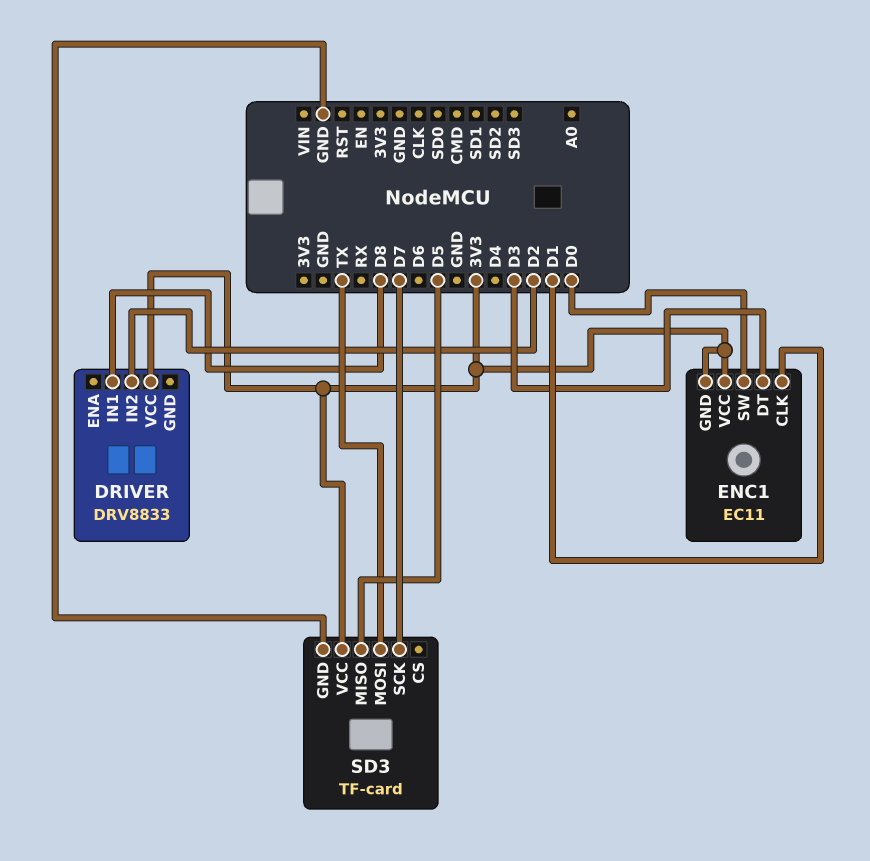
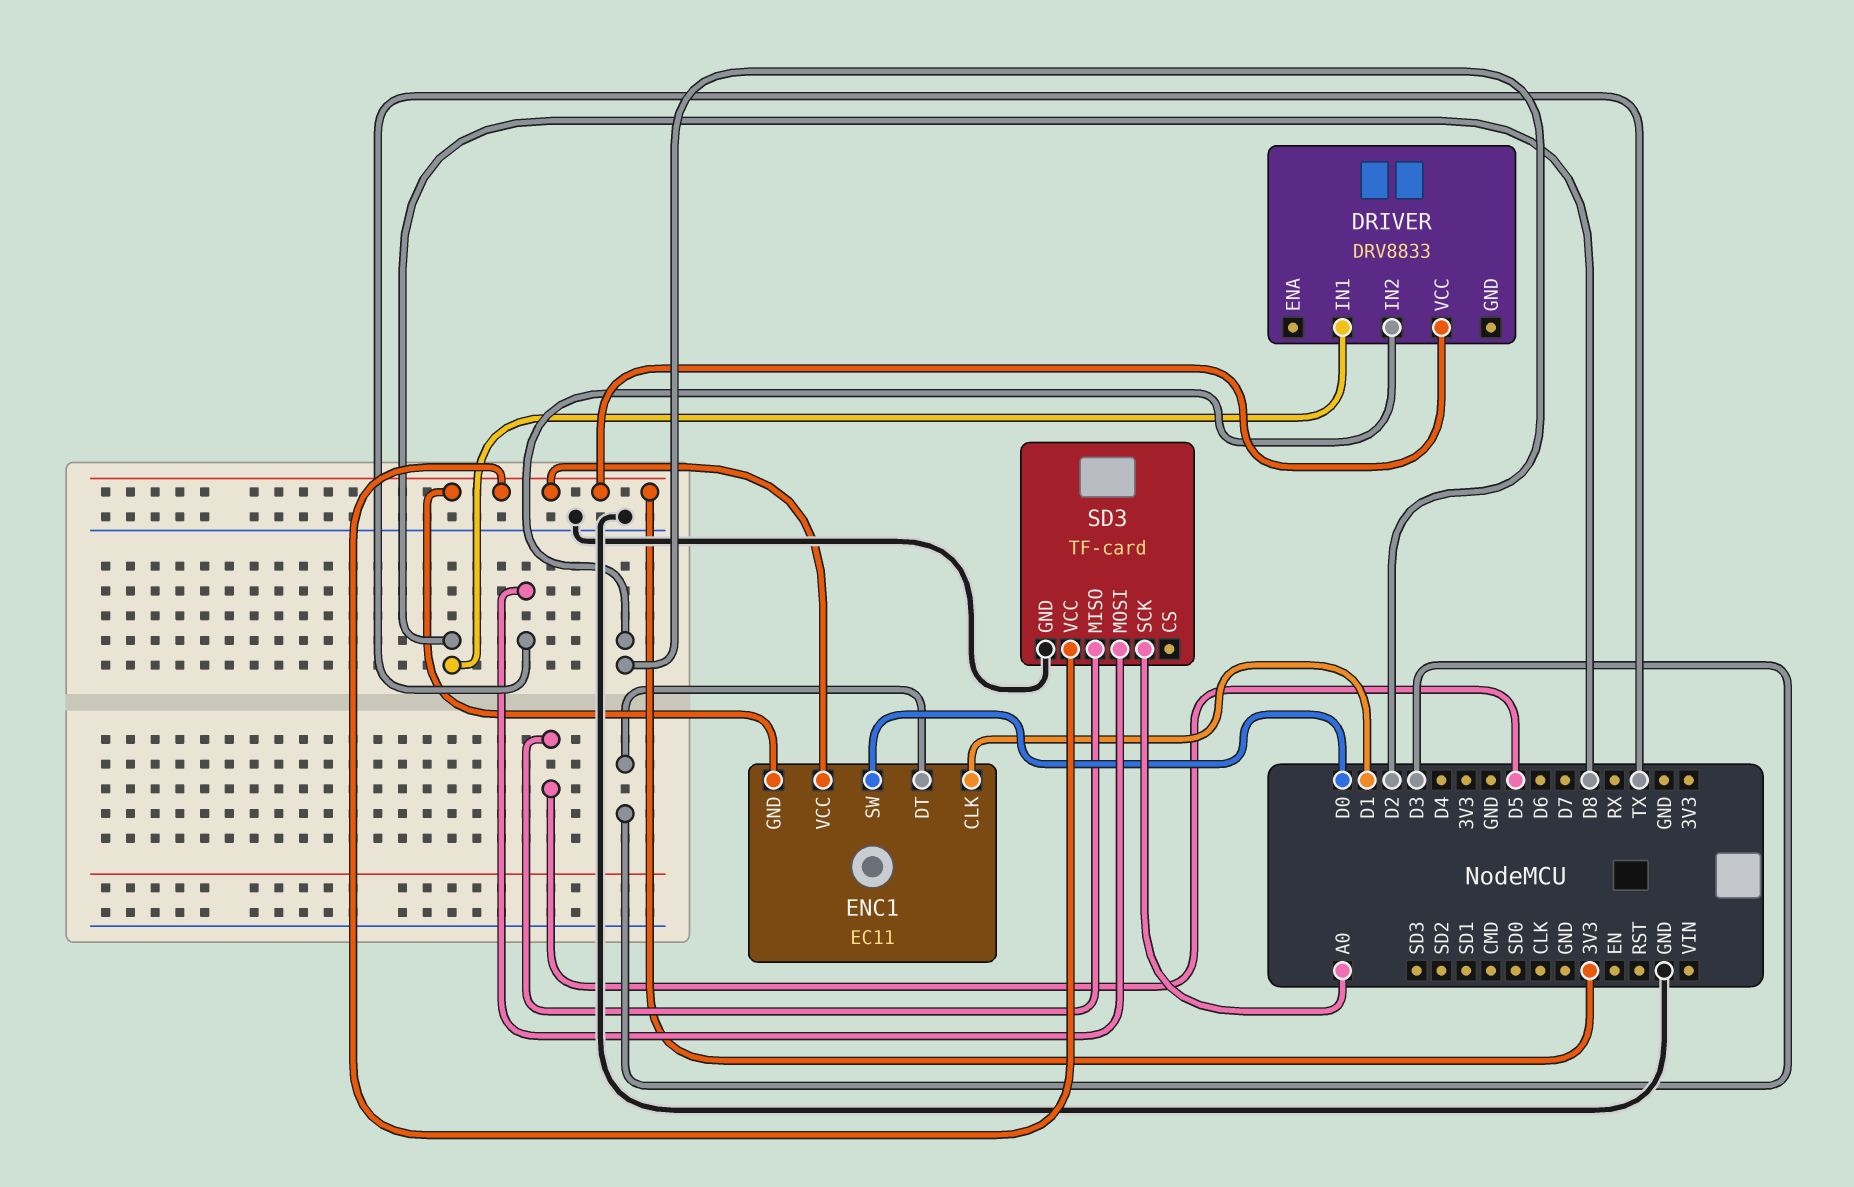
SD3 pin SCK: D7 -> A0

